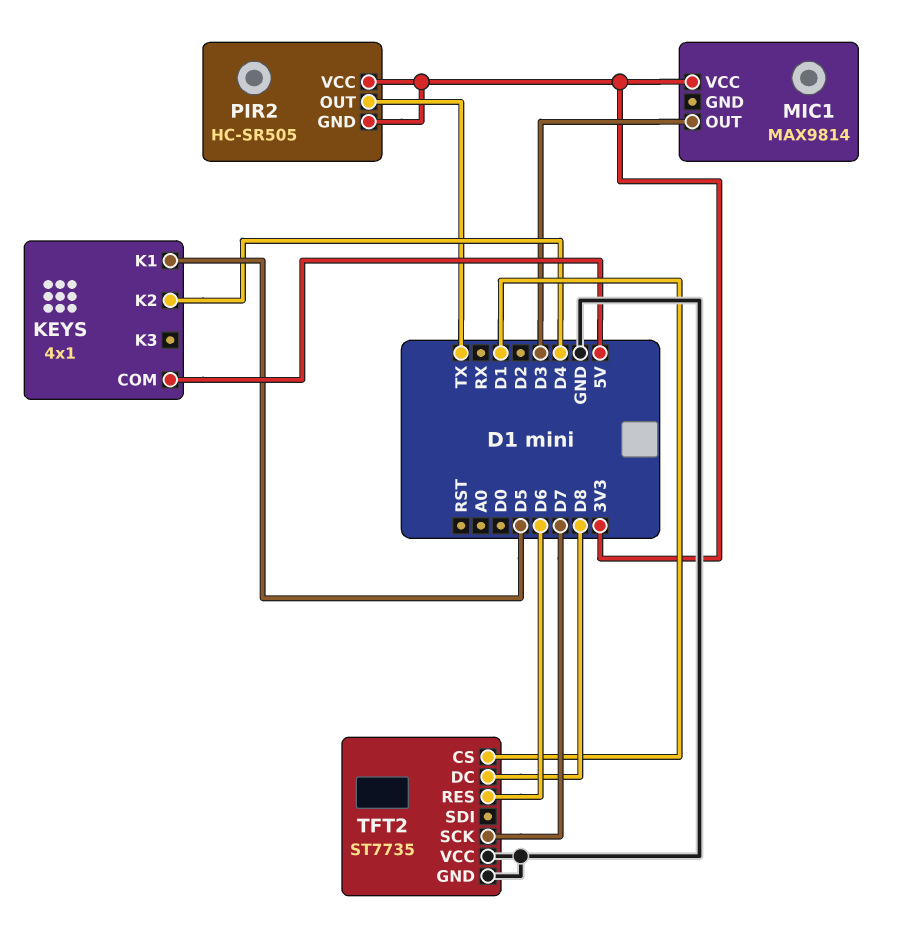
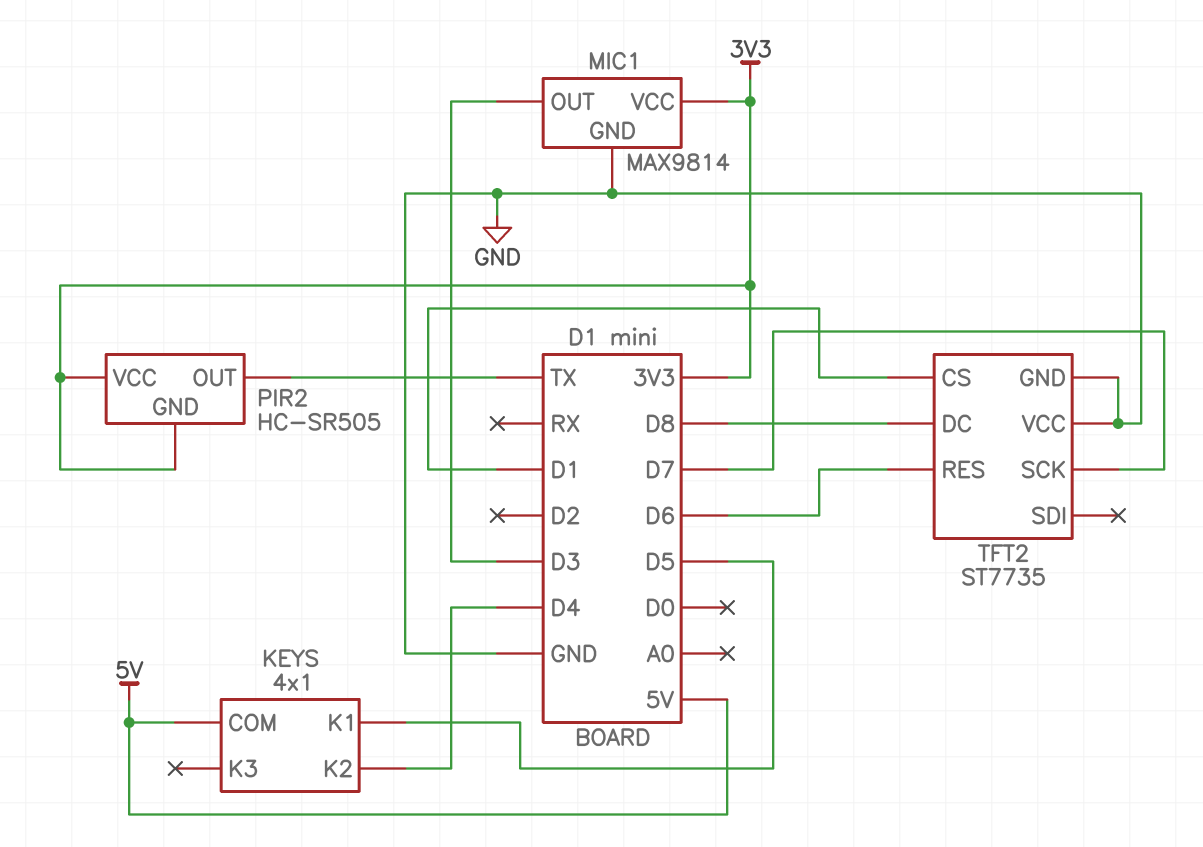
MIC1 pin GND: none -> GND

